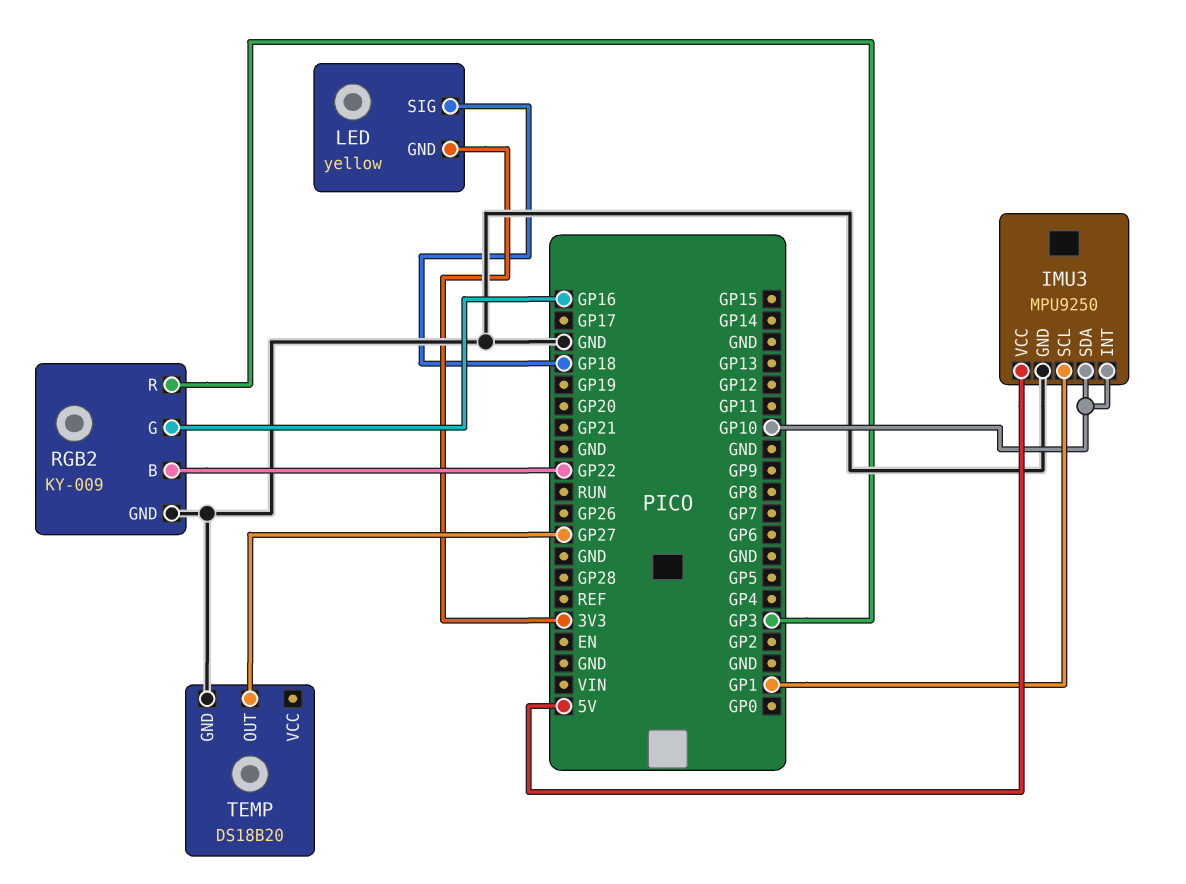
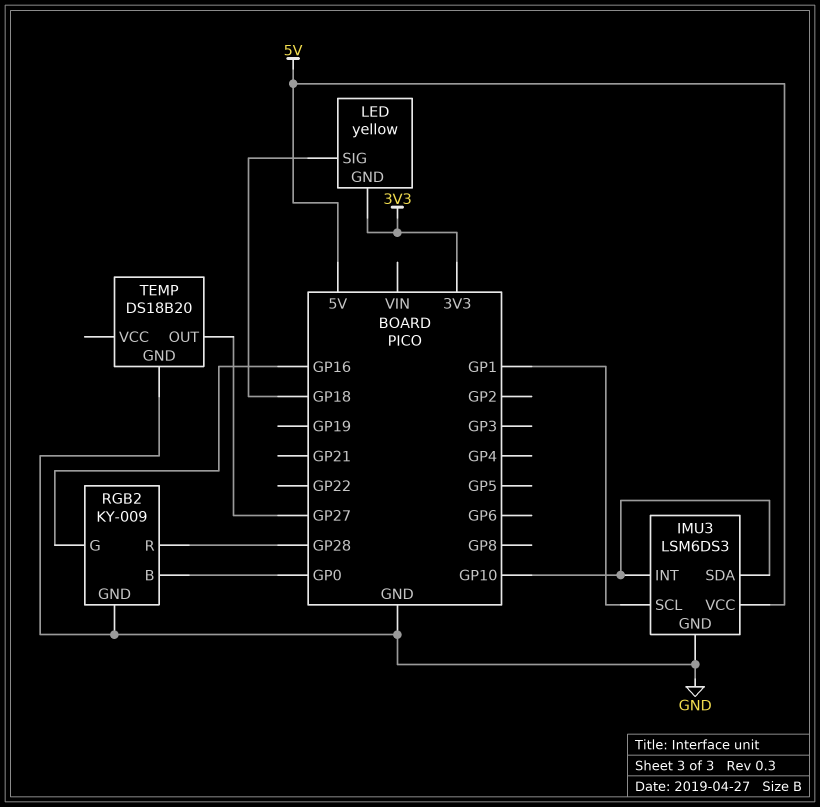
IMU3: MPU9250 -> LSM6DS3
RGB2 pin B: GP22 -> GP0
RGB2 pin R: GP3 -> GP28

